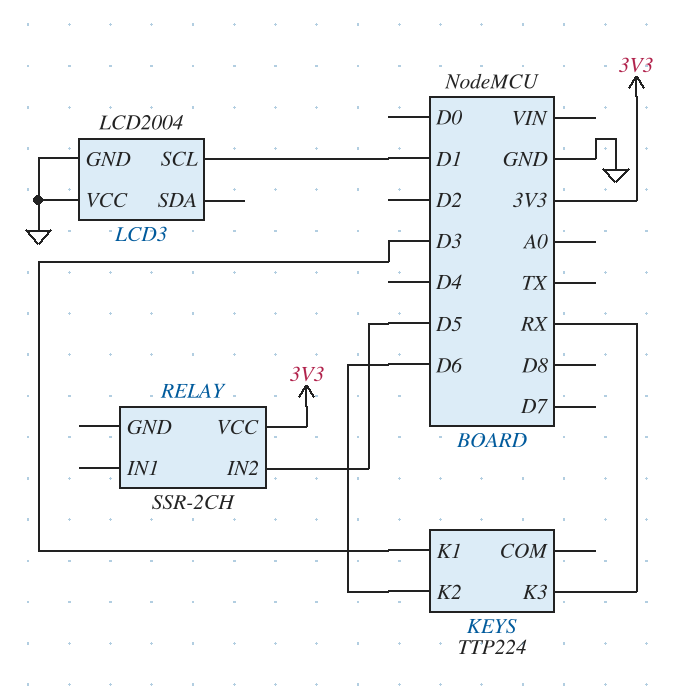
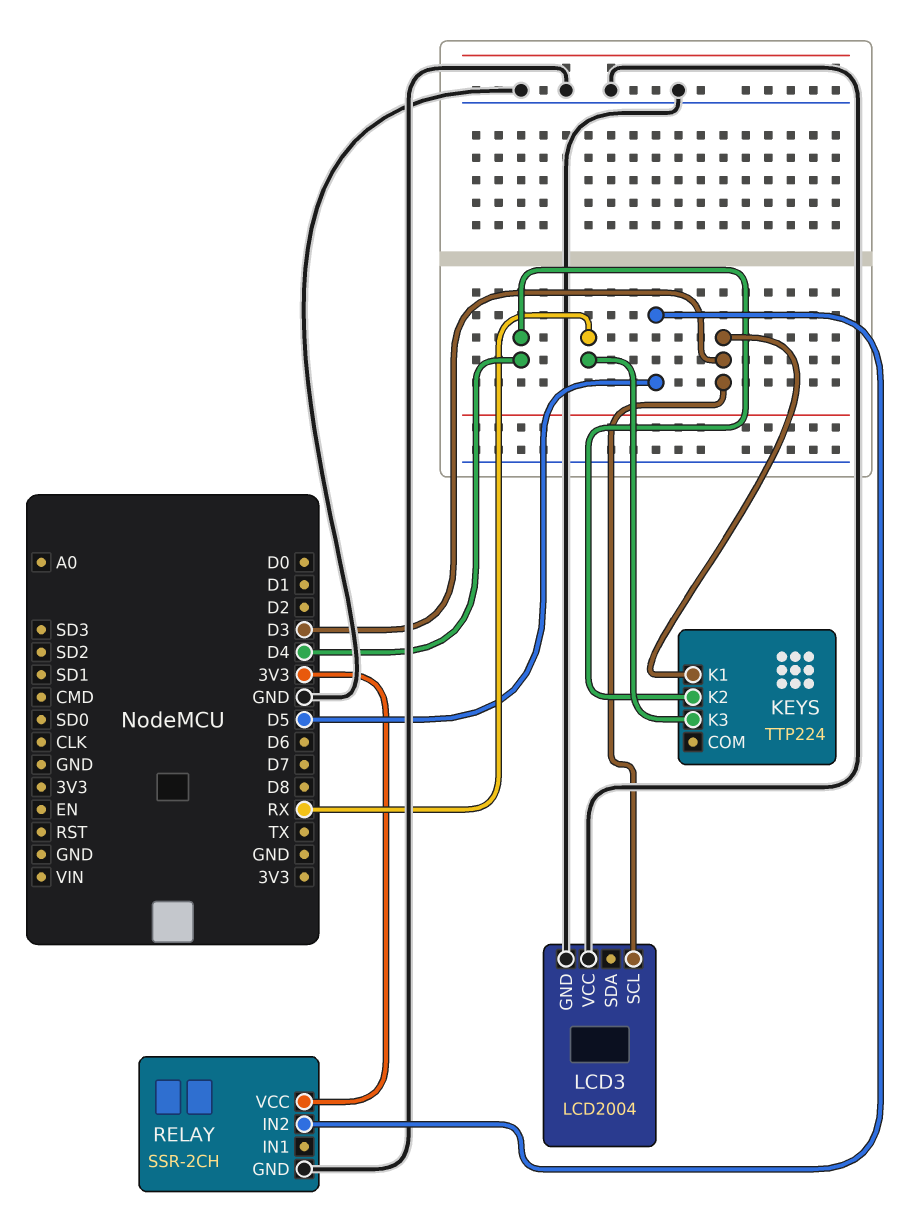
KEYS pin K2: D6 -> D4
LCD3 pin SCL: D1 -> D3
RELAY pin GND: none -> GND

